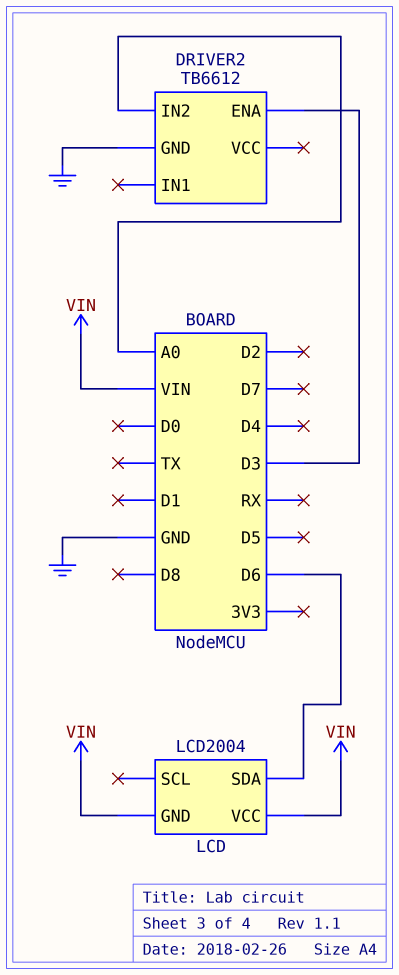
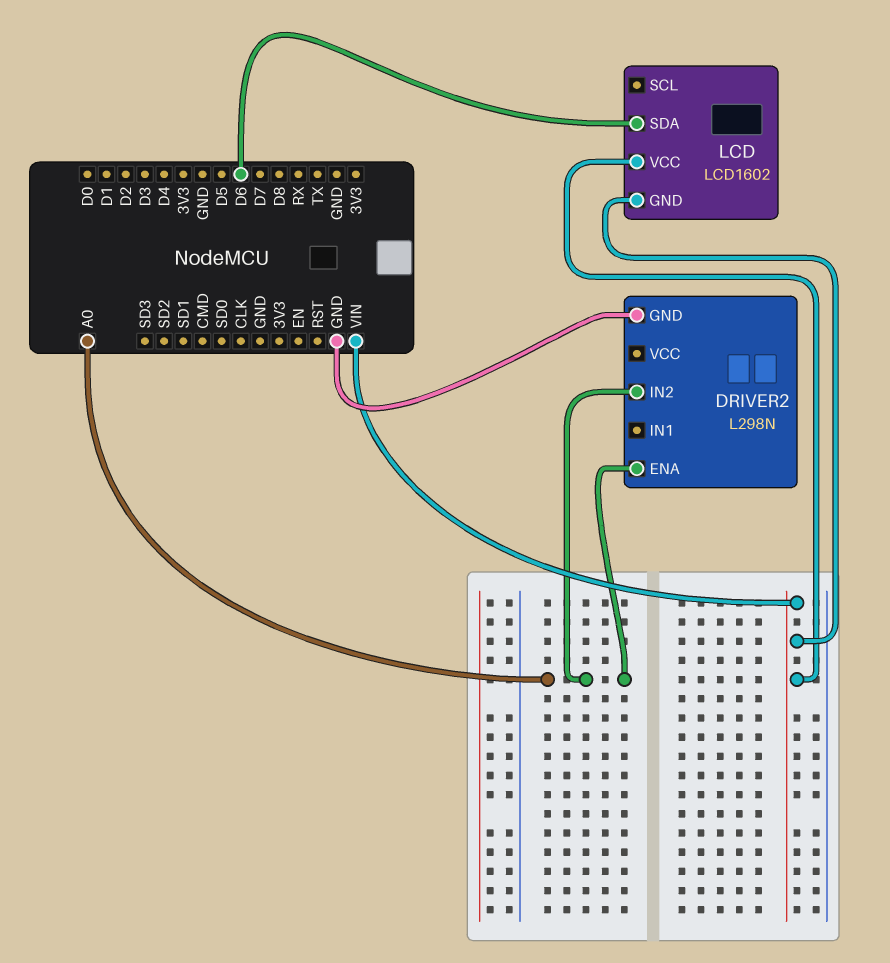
DRIVER2: TB6612 -> L298N
DRIVER2 pin ENA: D3 -> A0
LCD: LCD2004 -> LCD1602

